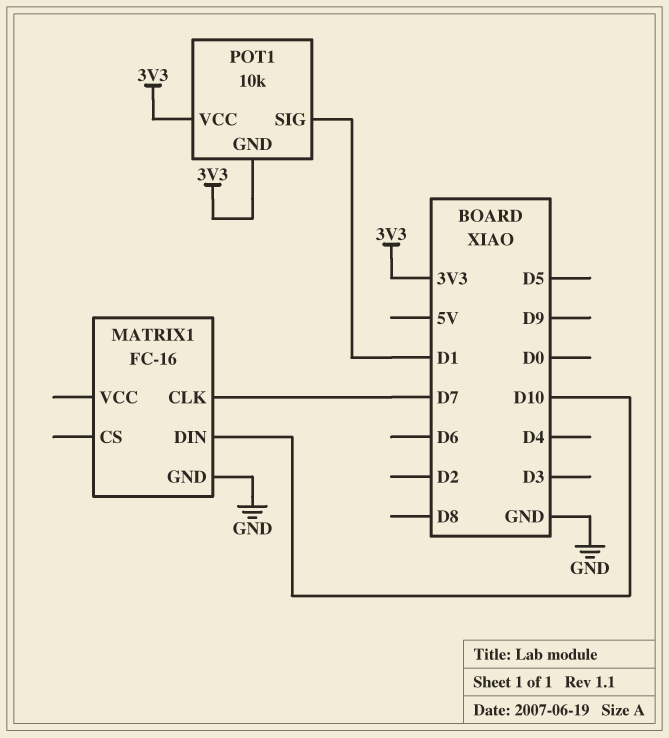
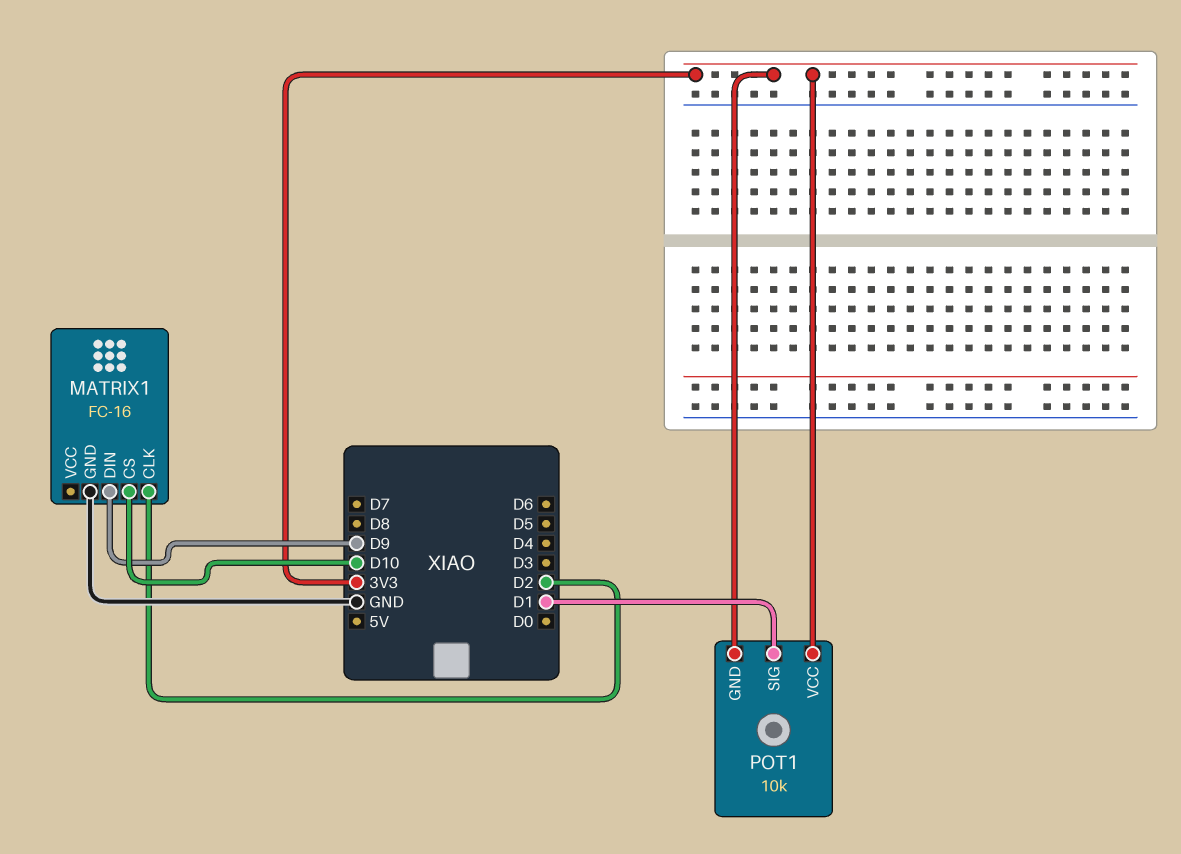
MATRIX1 pin CLK: D7 -> D2
MATRIX1 pin CS: none -> D10
MATRIX1 pin DIN: D10 -> D9

